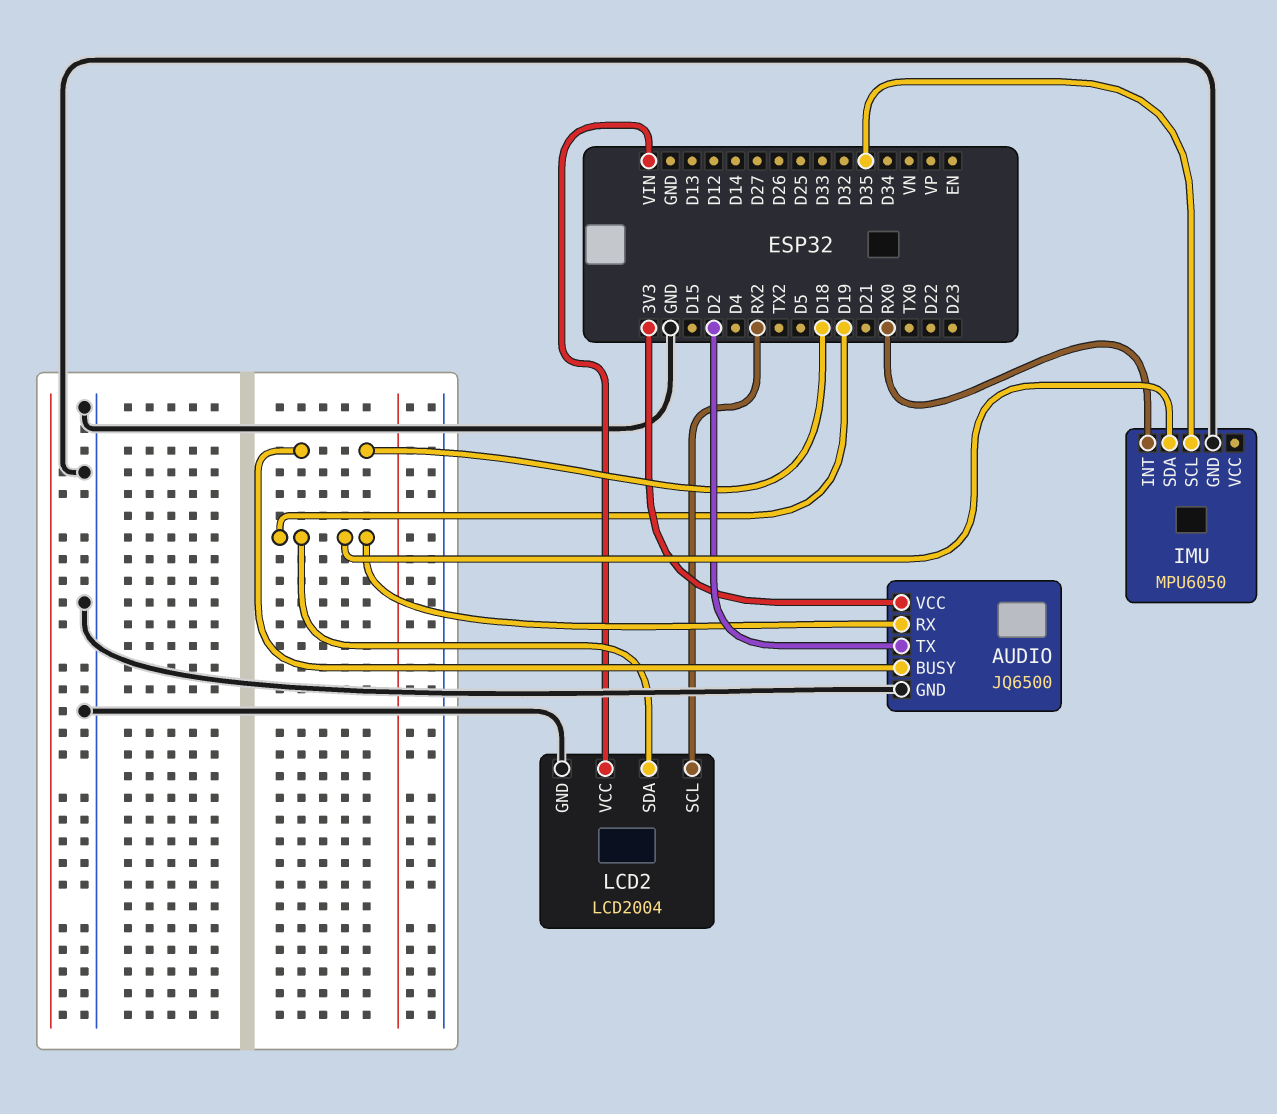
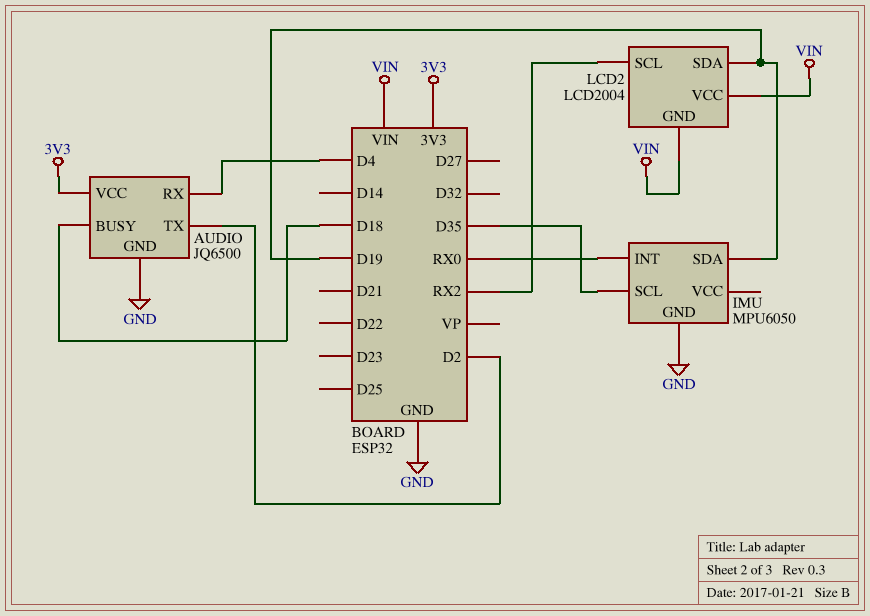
AUDIO pin RX: D19 -> D4
LCD2 pin GND: GND -> VIN

